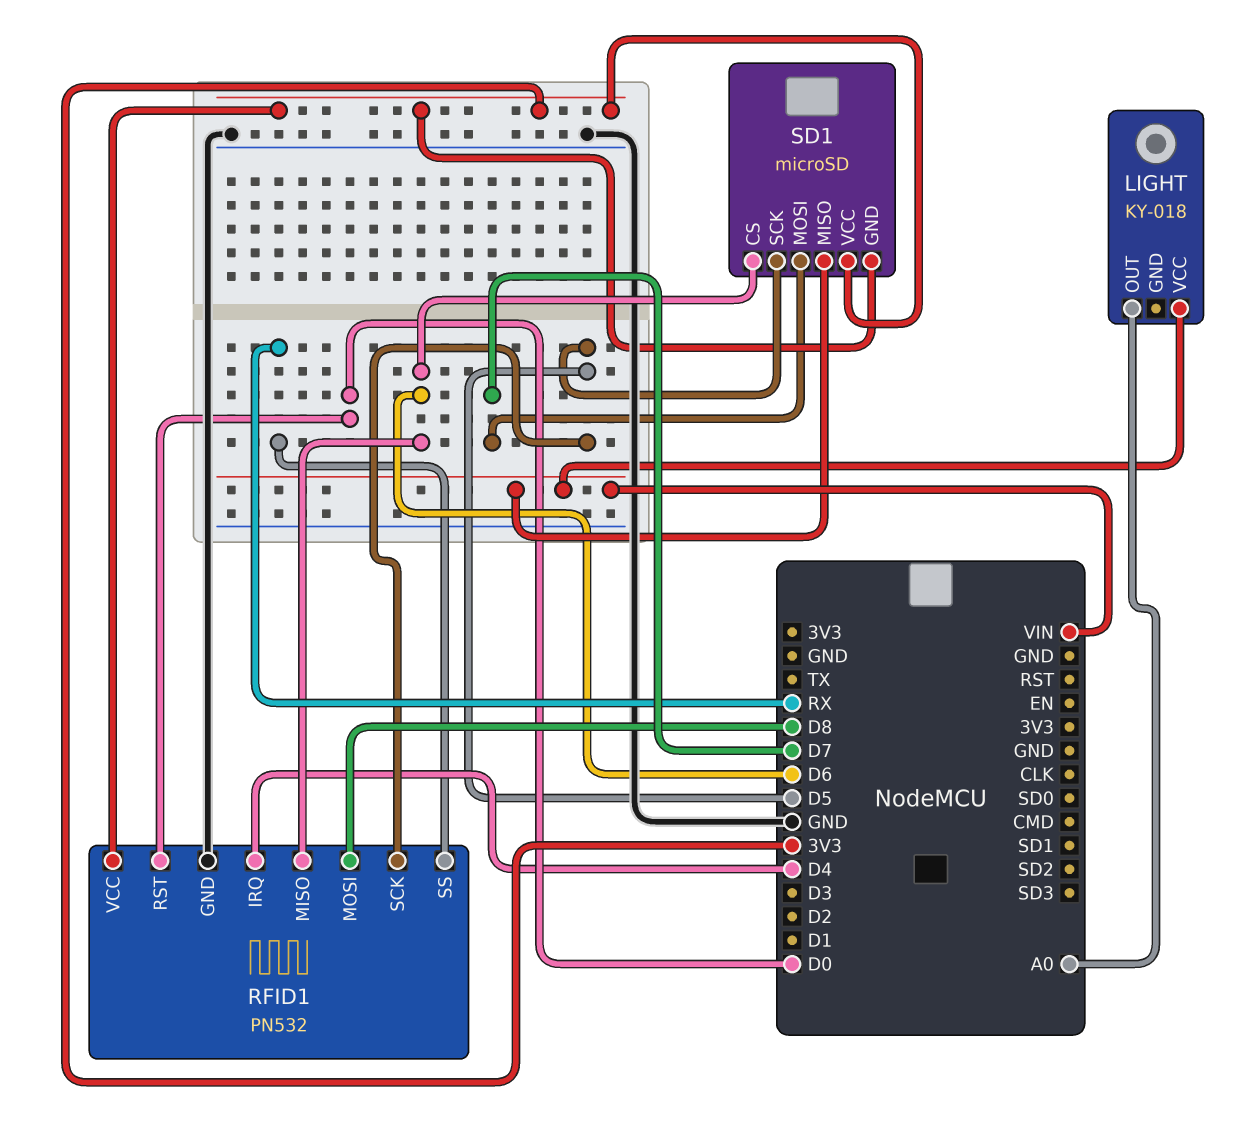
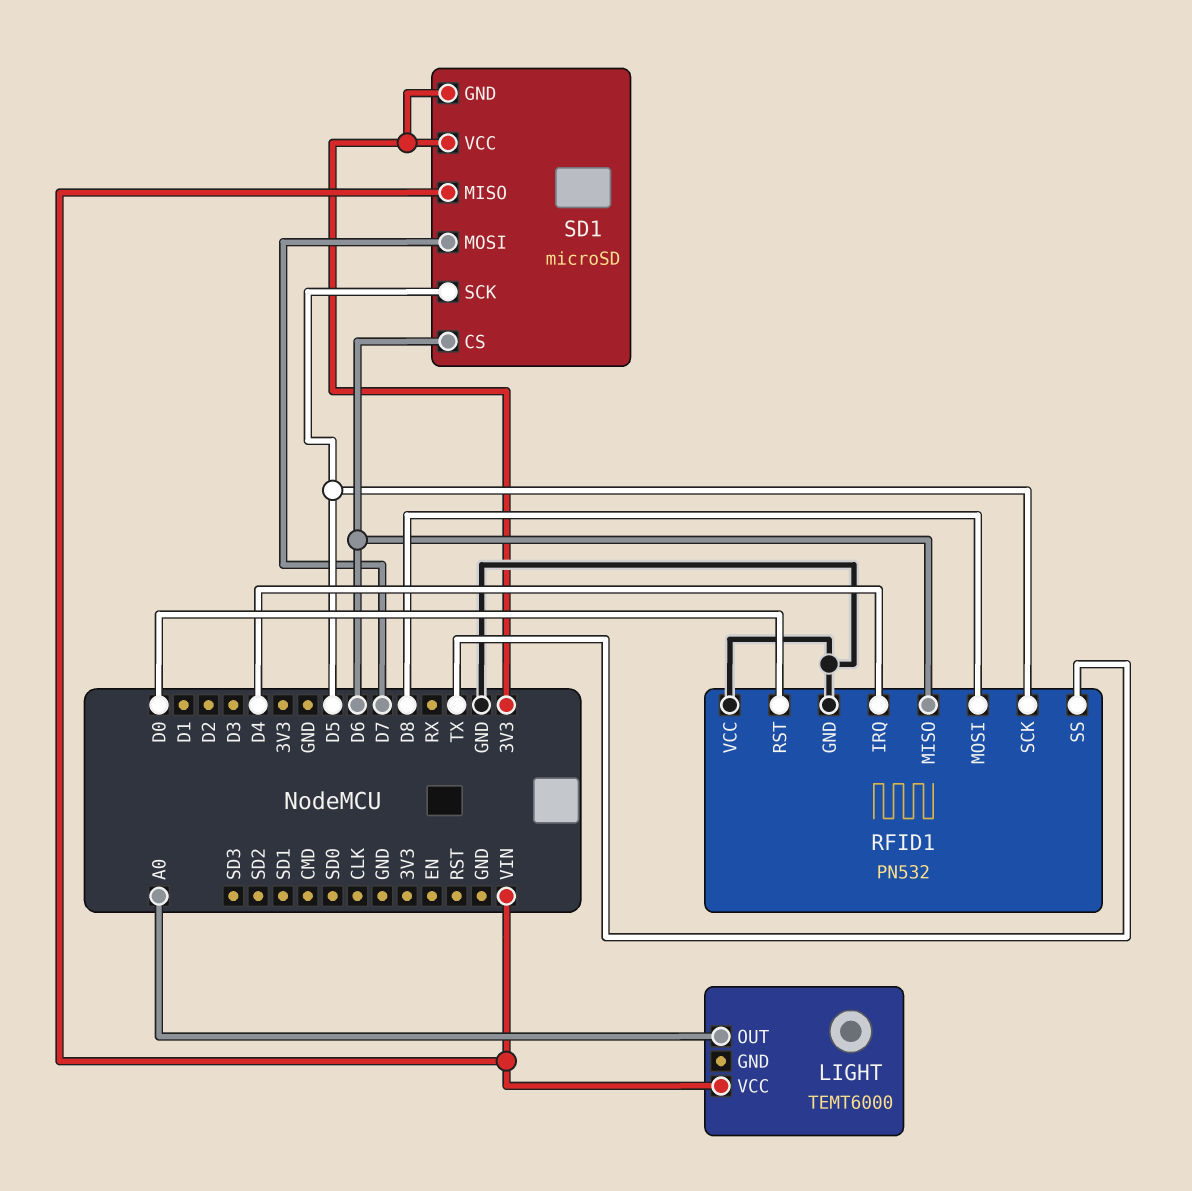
LIGHT: KY-018 -> TEMT6000
RFID1 pin SS: RX -> TX
RFID1 pin VCC: 3V3 -> GND

